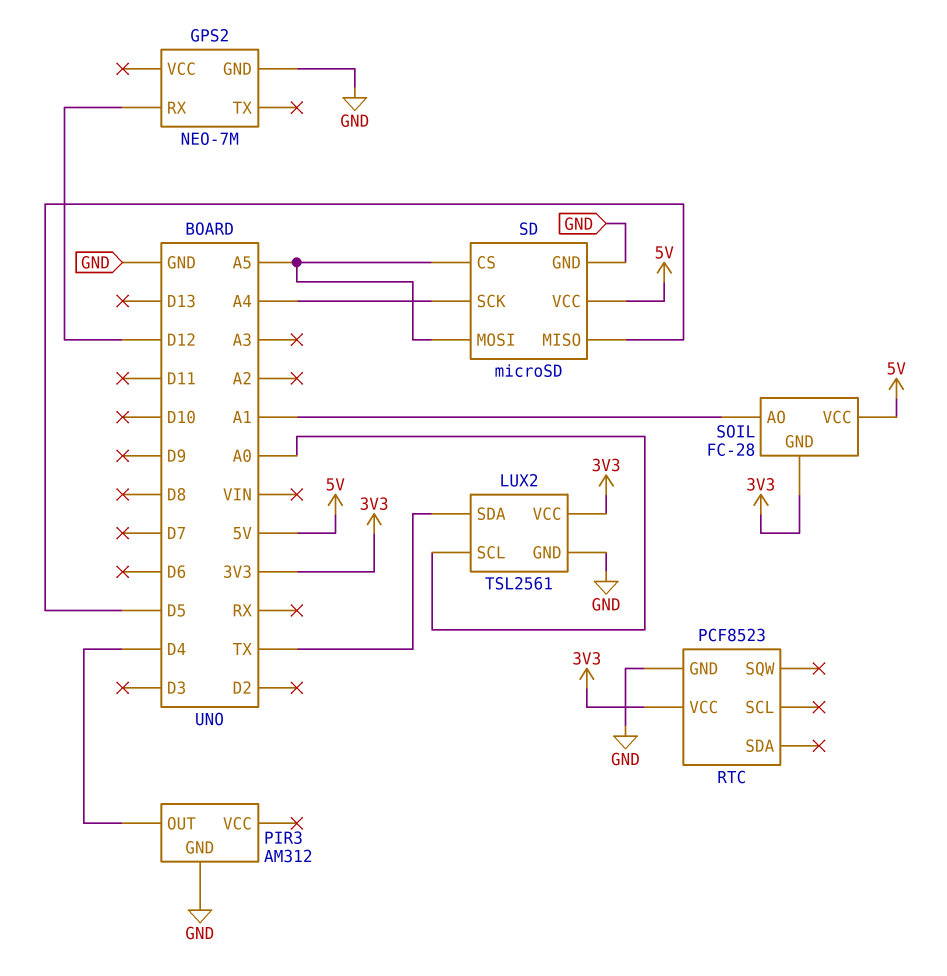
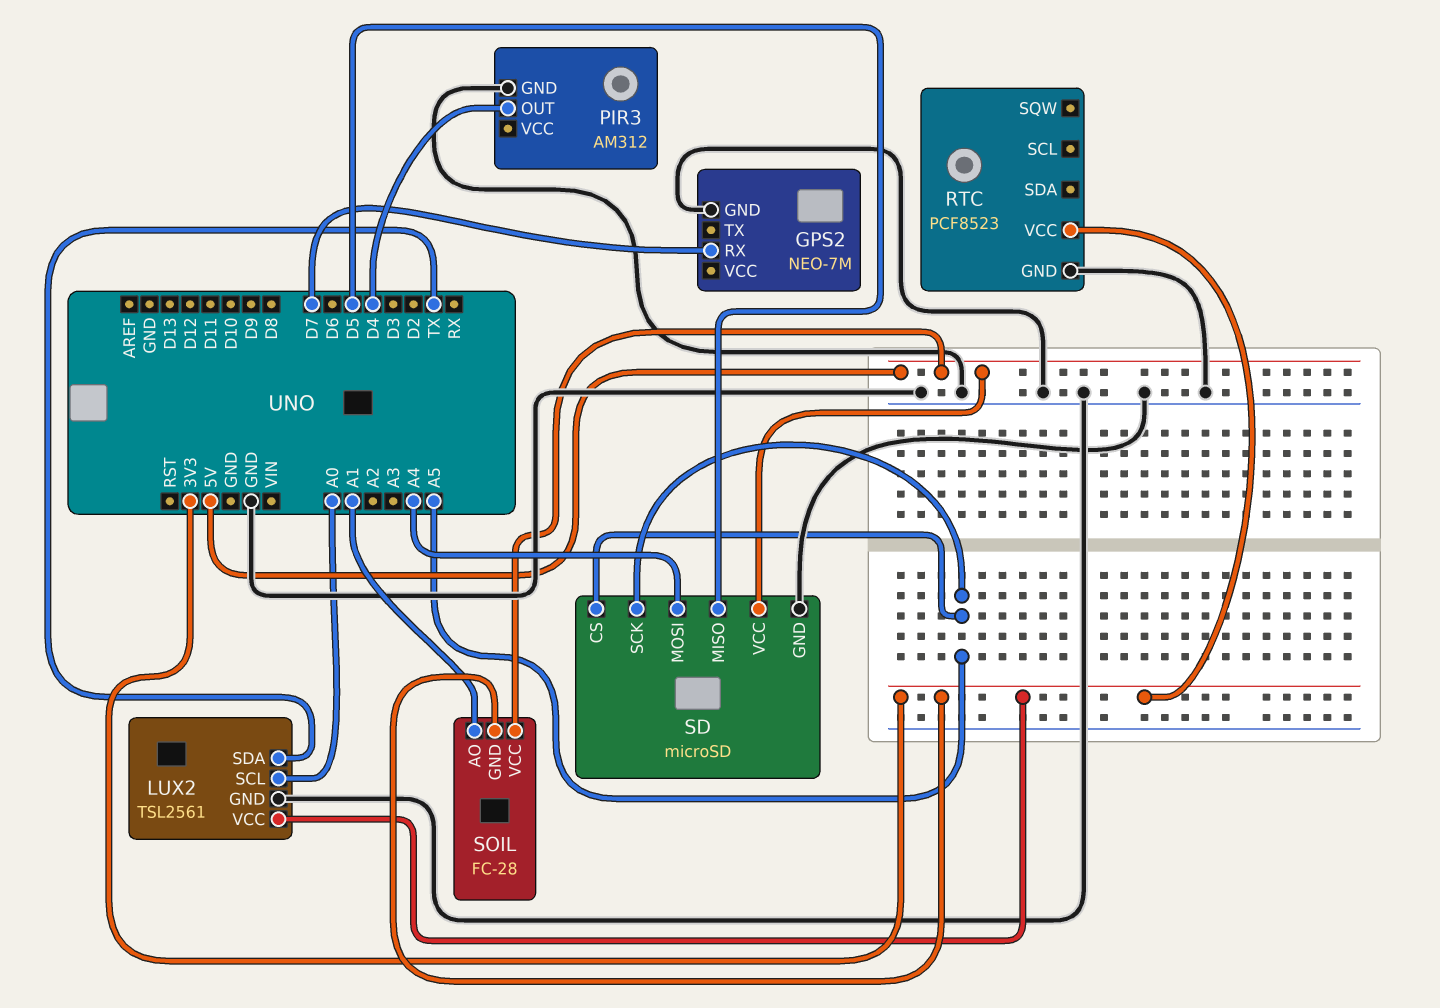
GPS2 pin RX: D12 -> D7
SD pin MOSI: A5 -> A4
SD pin SCK: A4 -> A5

